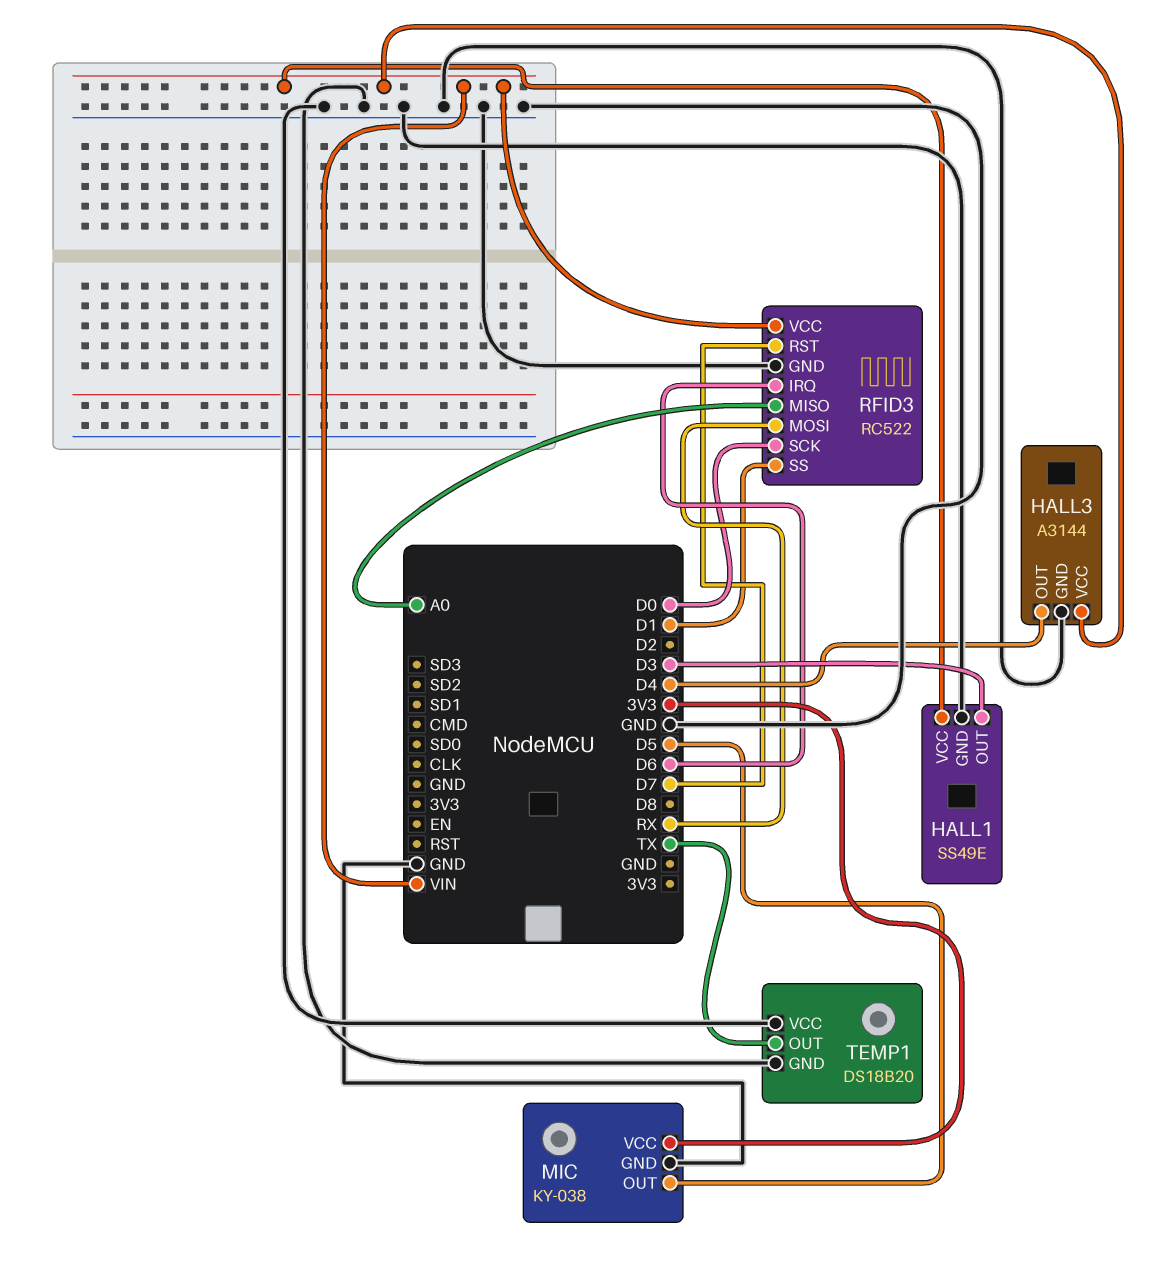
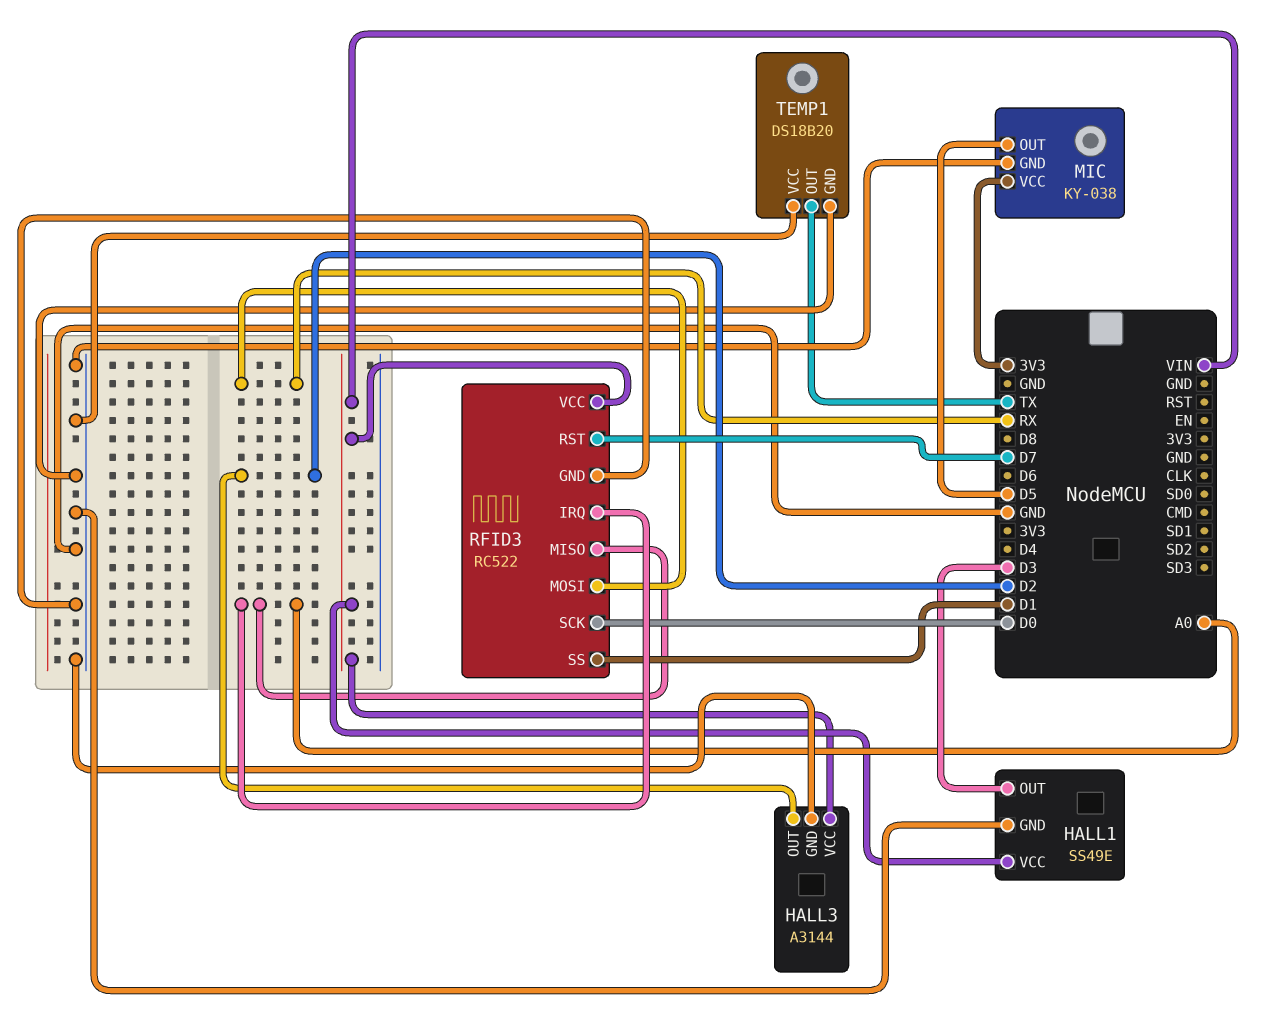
HALL3 pin OUT: D4 -> D2
RFID3 pin IRQ: D6 -> A0

